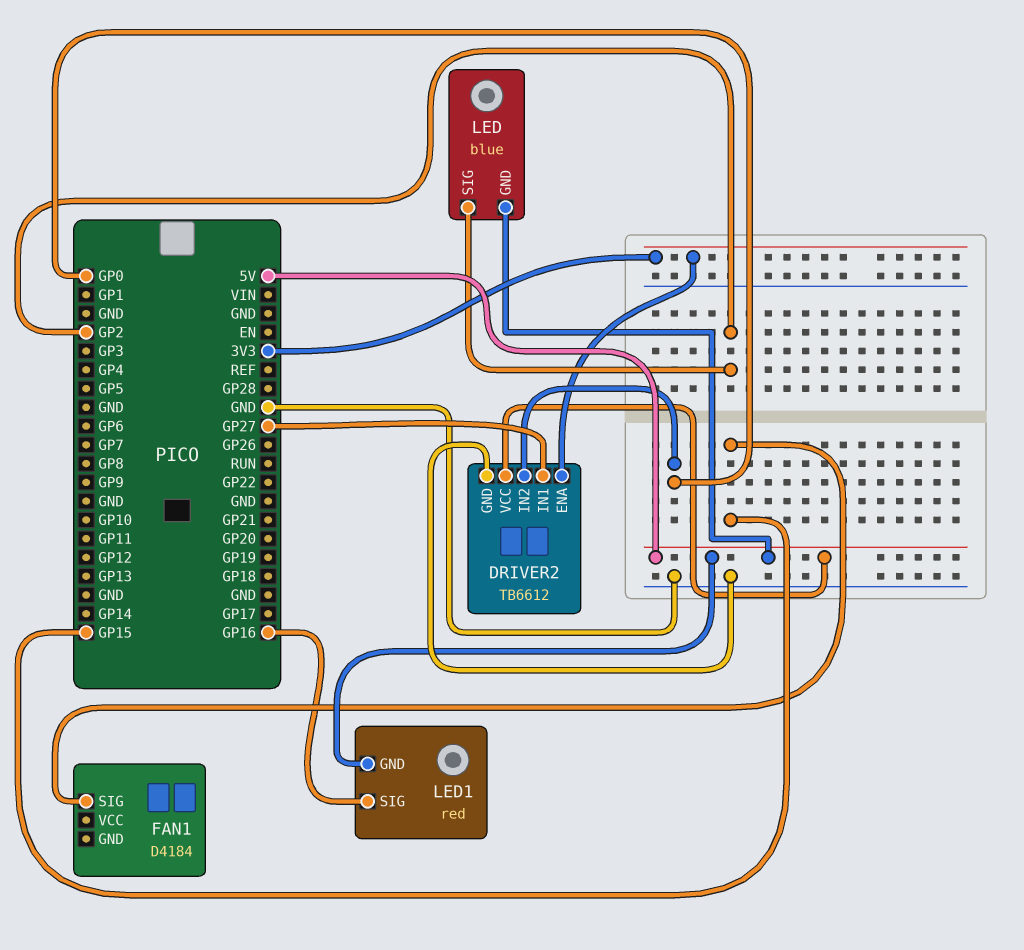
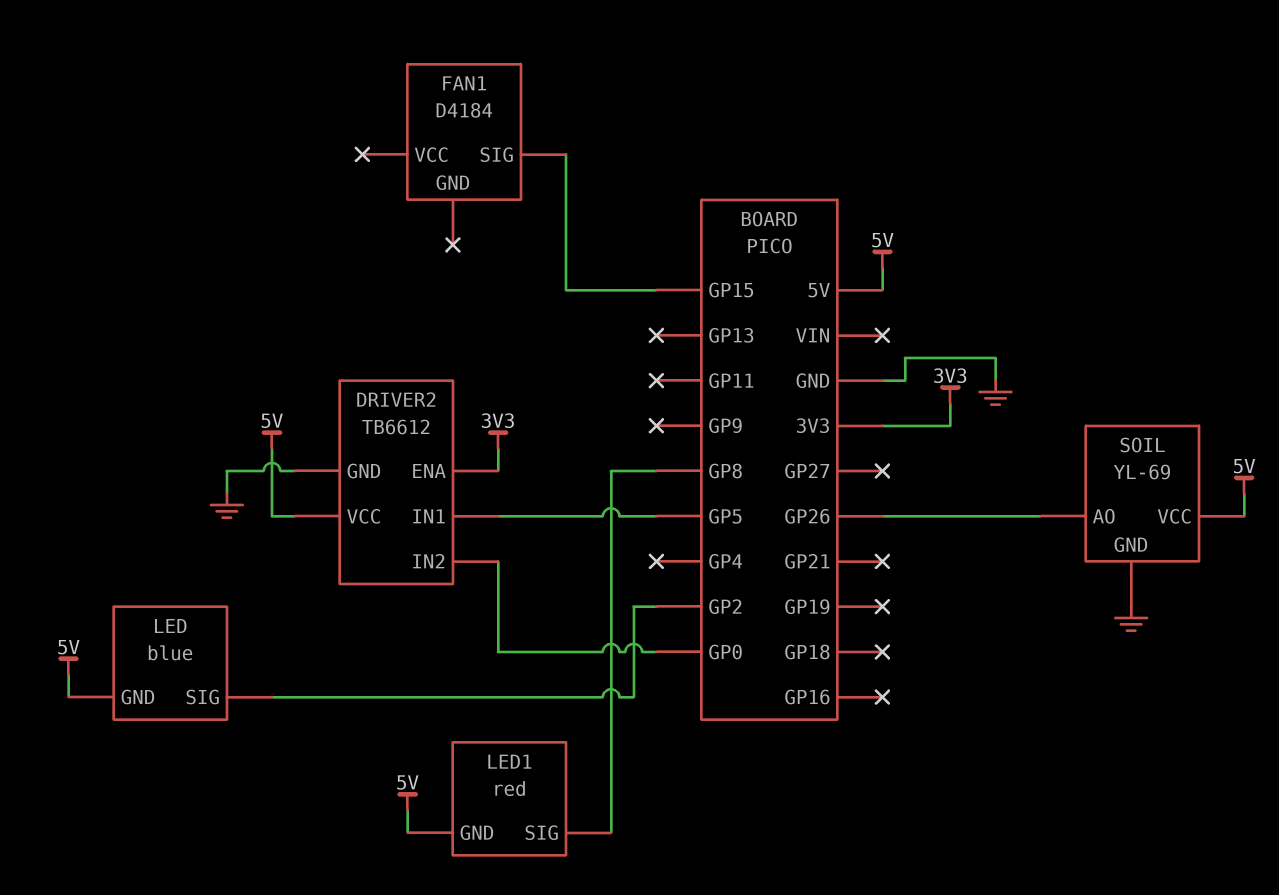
DRIVER2 pin IN1: GP27 -> GP5
LED1 pin SIG: GP16 -> GP8
SOIL: none -> YL-69
SOIL pin AO: none -> GP26
SOIL pin GND: none -> GND
SOIL pin VCC: none -> 5V

